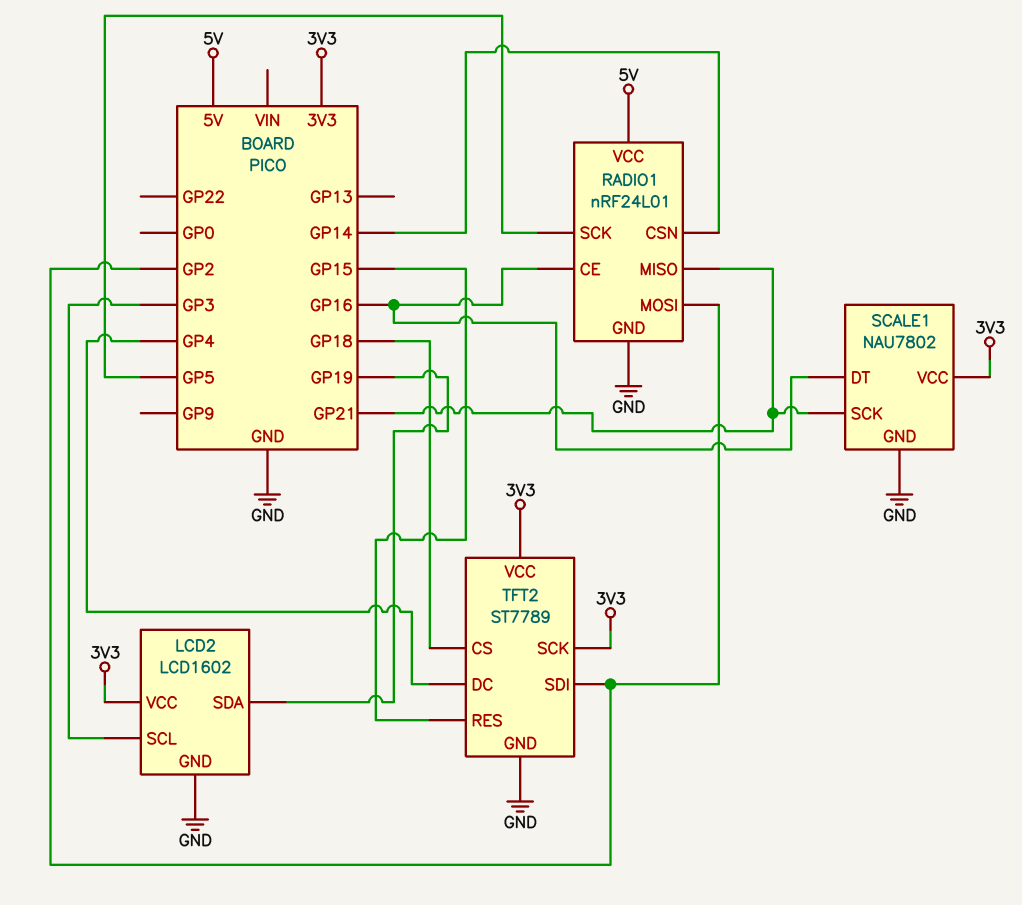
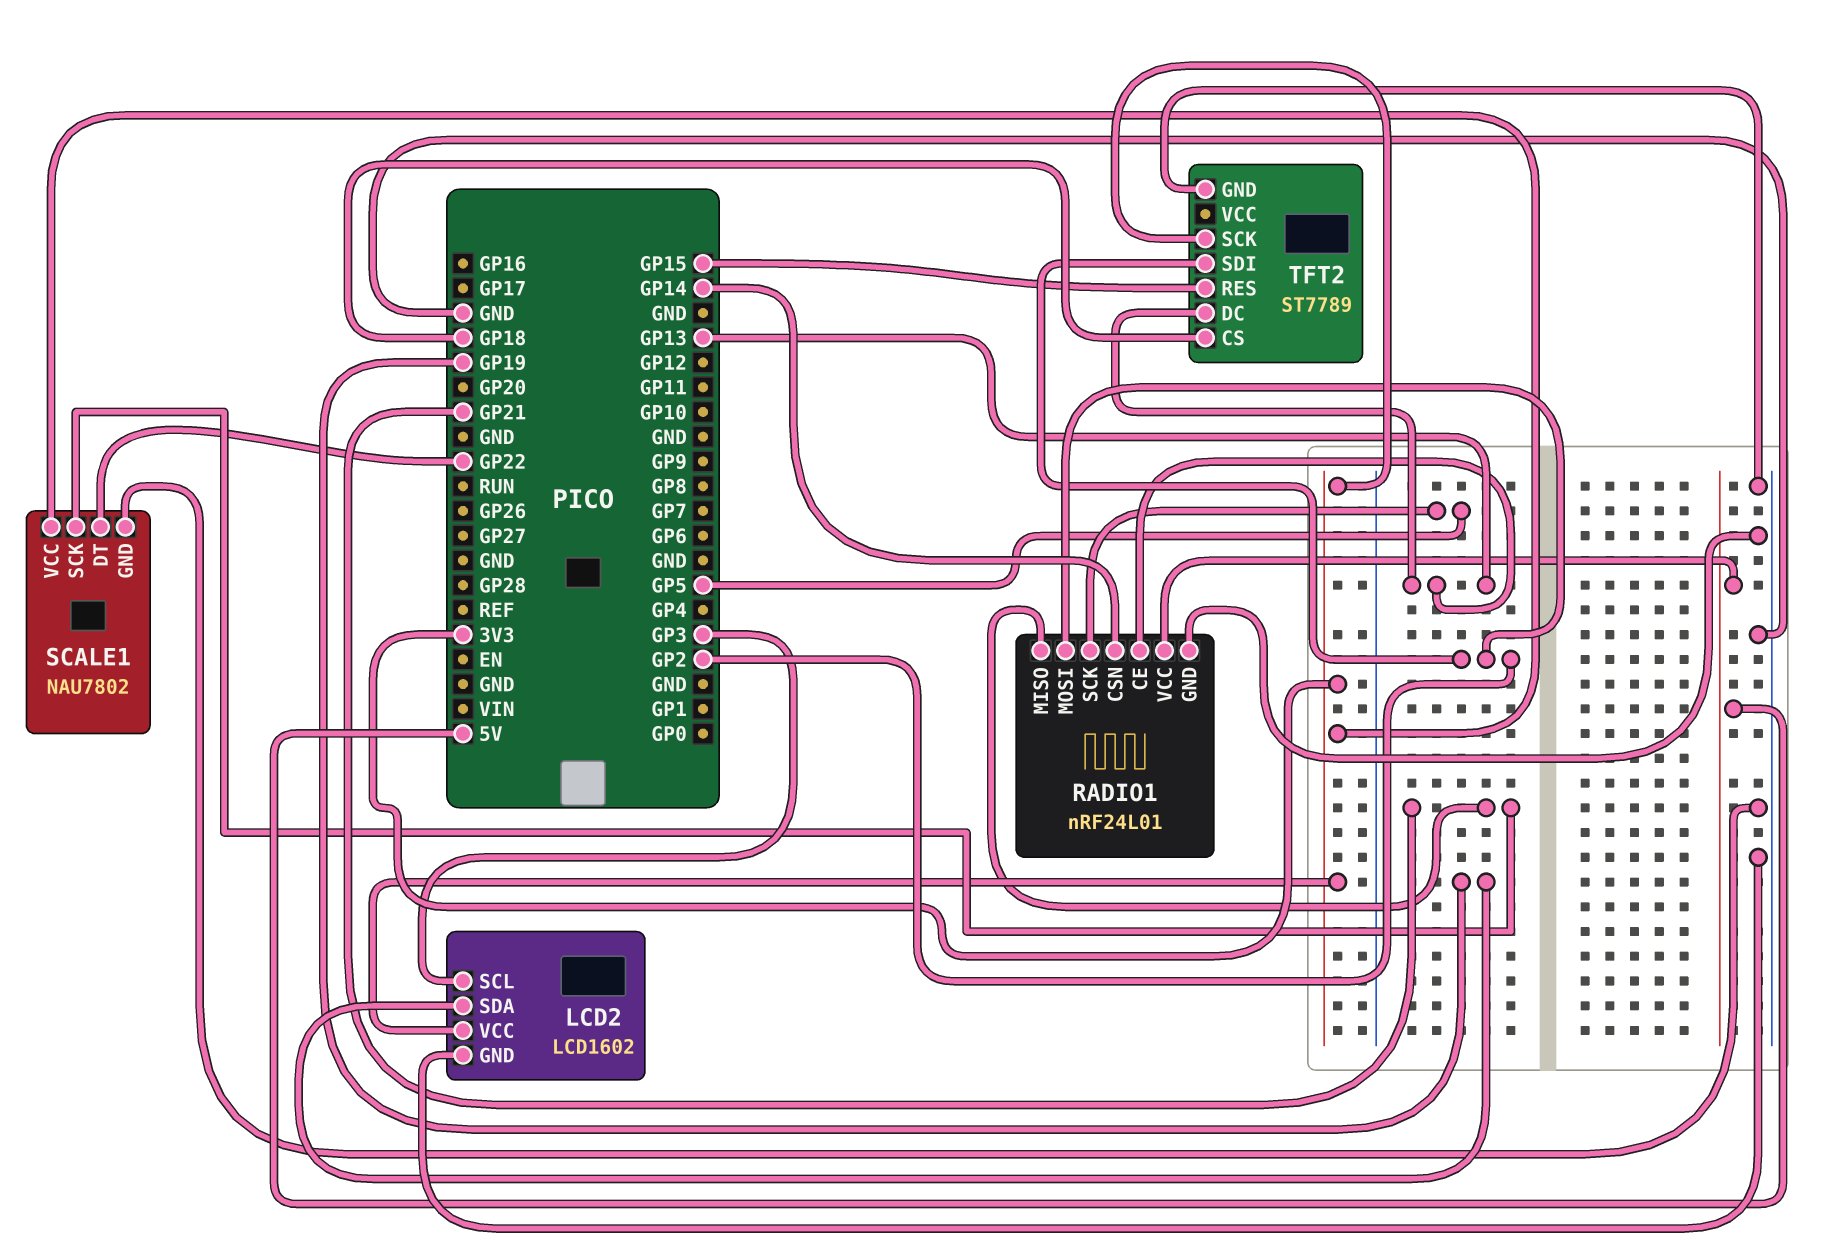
RADIO1 pin CE: GP16 -> GP13
SCALE1 pin DT: GP16 -> GP22
TFT2 pin DC: GP4 -> GP13
TFT2 pin VCC: 3V3 -> none

